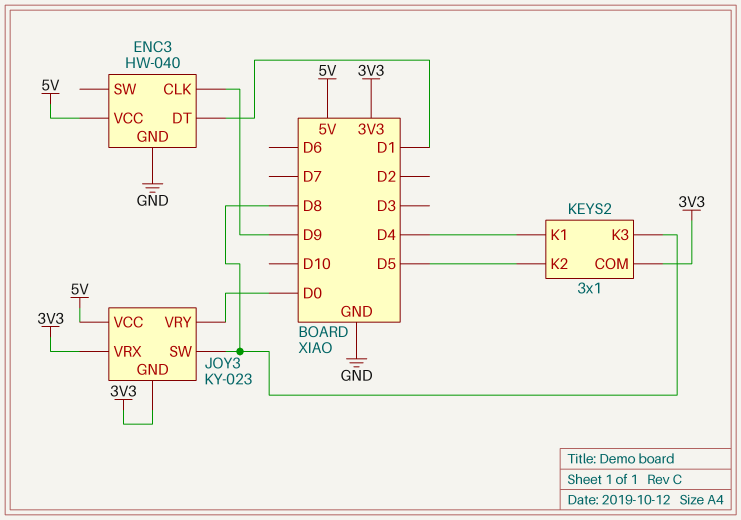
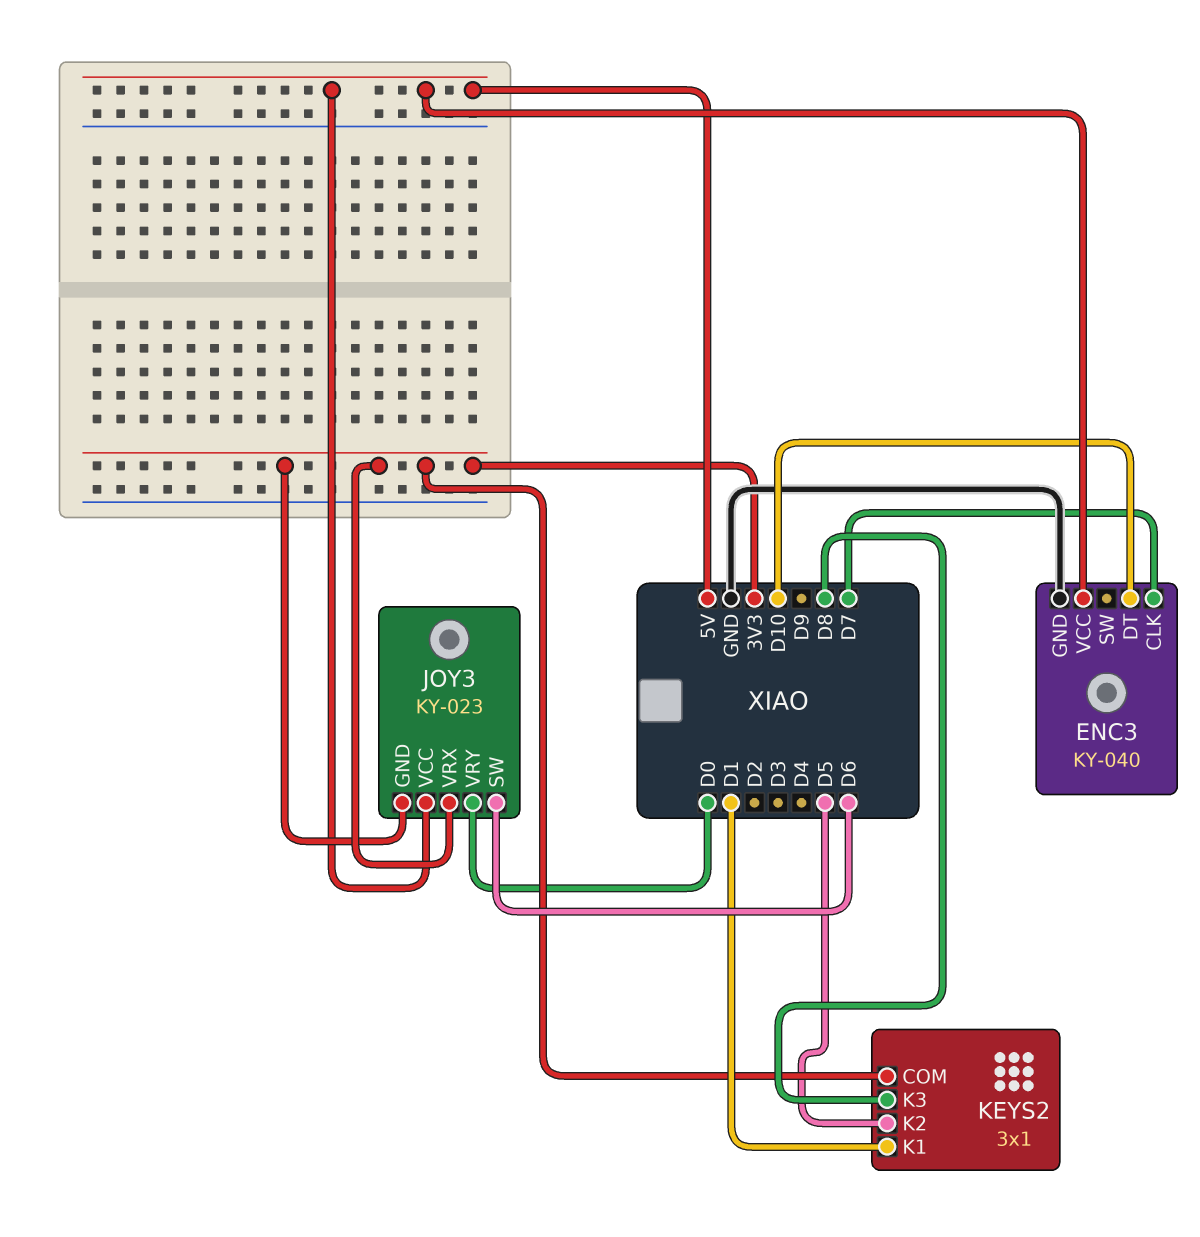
ENC3: HW-040 -> KY-040
ENC3 pin CLK: D9 -> D7
ENC3 pin DT: D1 -> D10
JOY3 pin SW: D8 -> D6
KEYS2 pin K1: D4 -> D1

